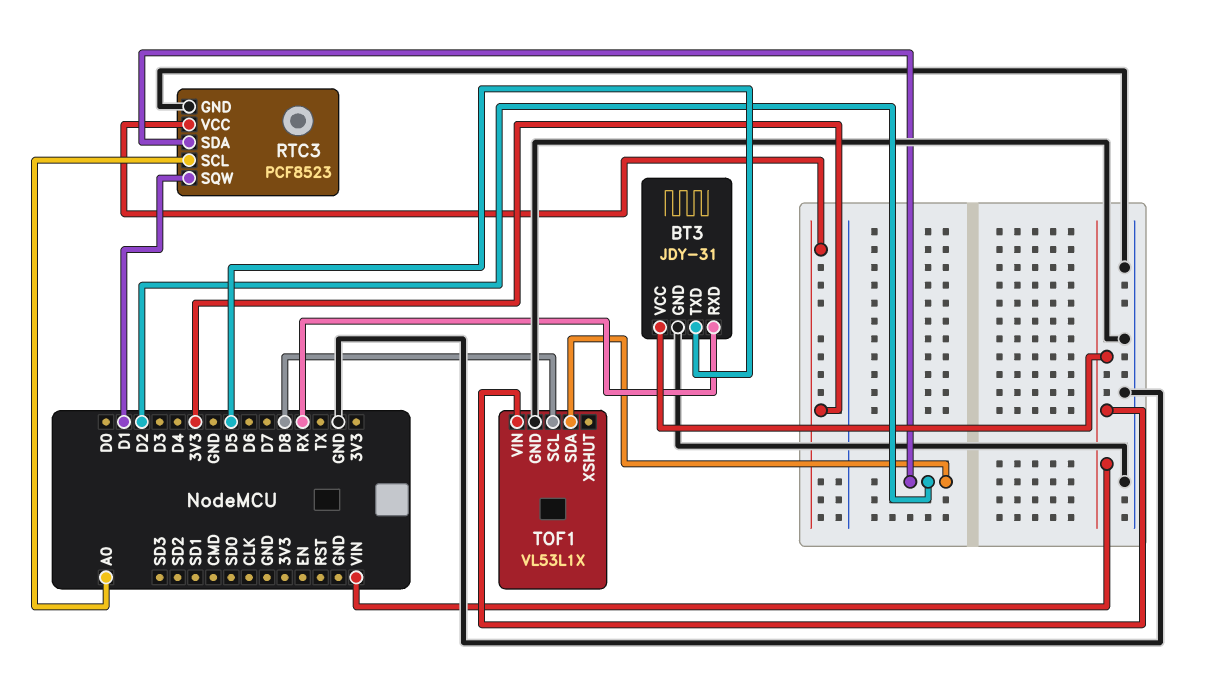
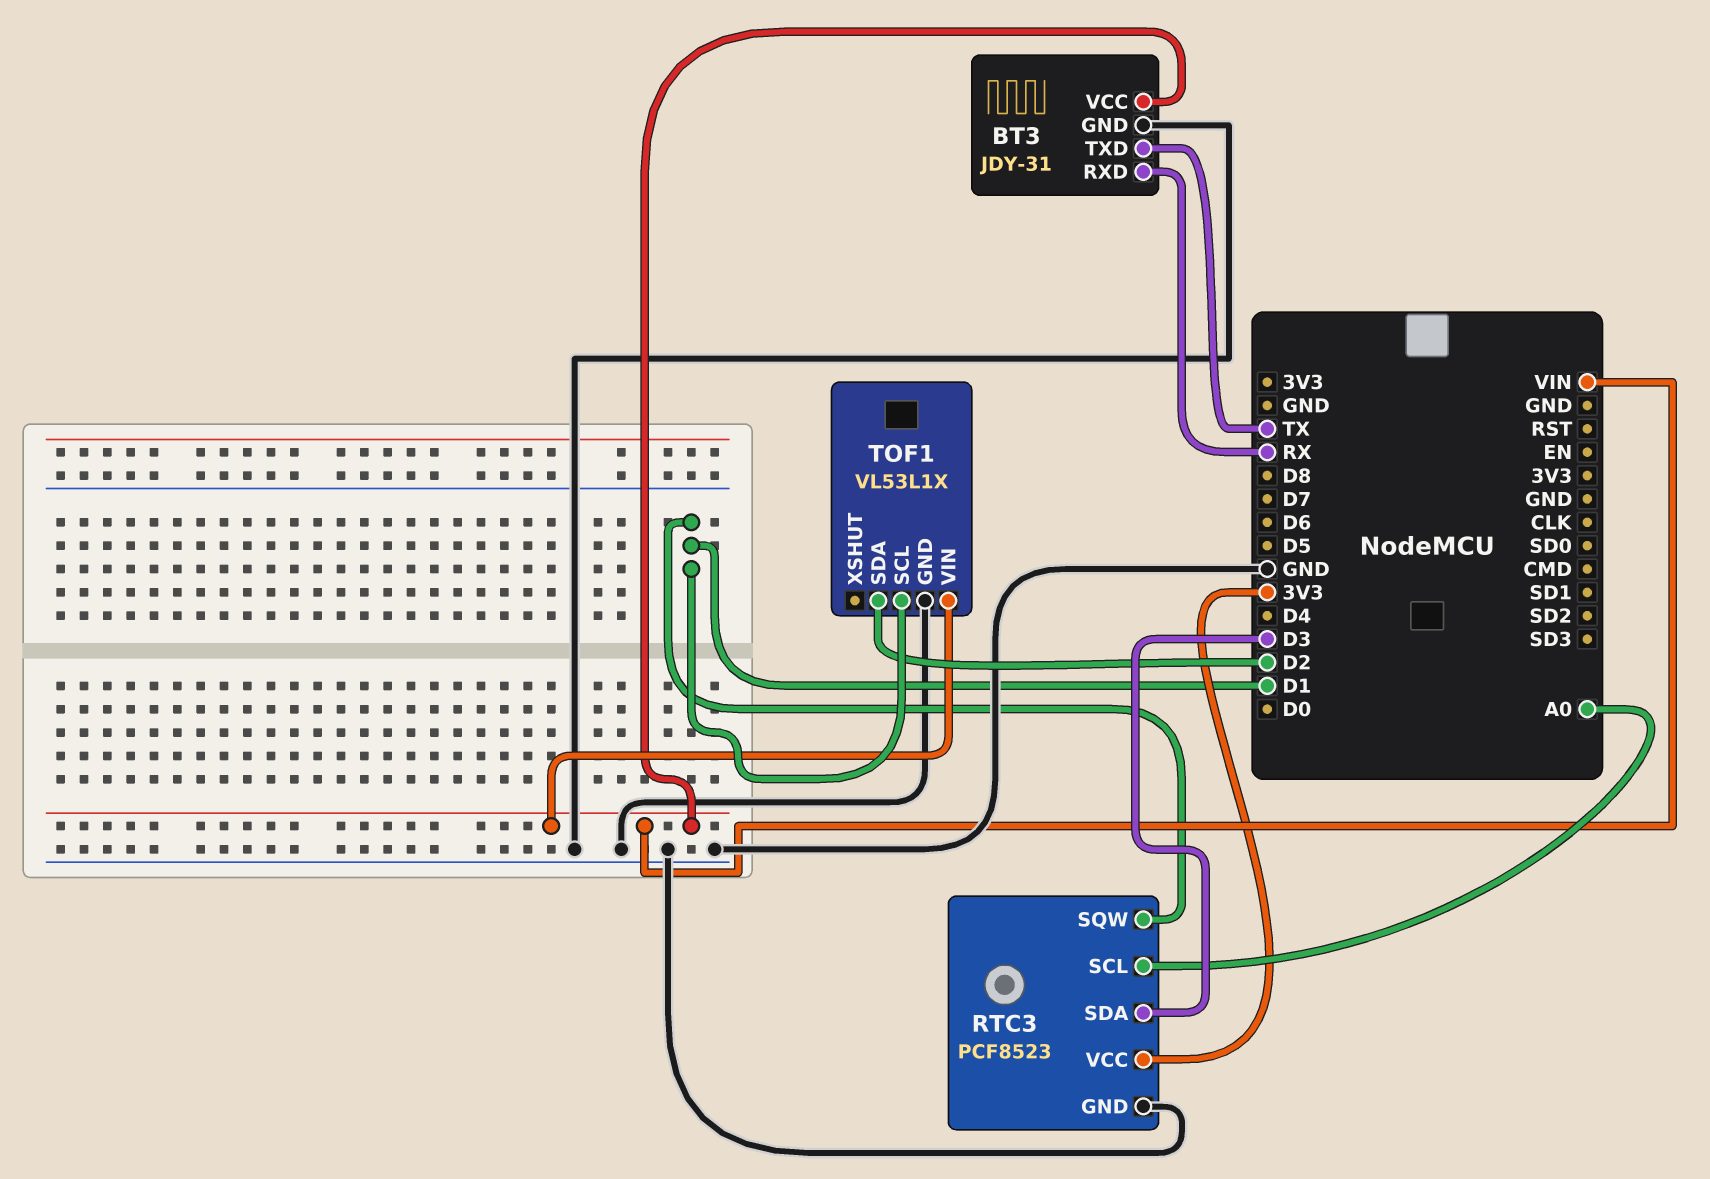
BT3 pin TXD: D5 -> TX
RTC3 pin SDA: D2 -> D3
TOF1 pin SCL: D8 -> D1

